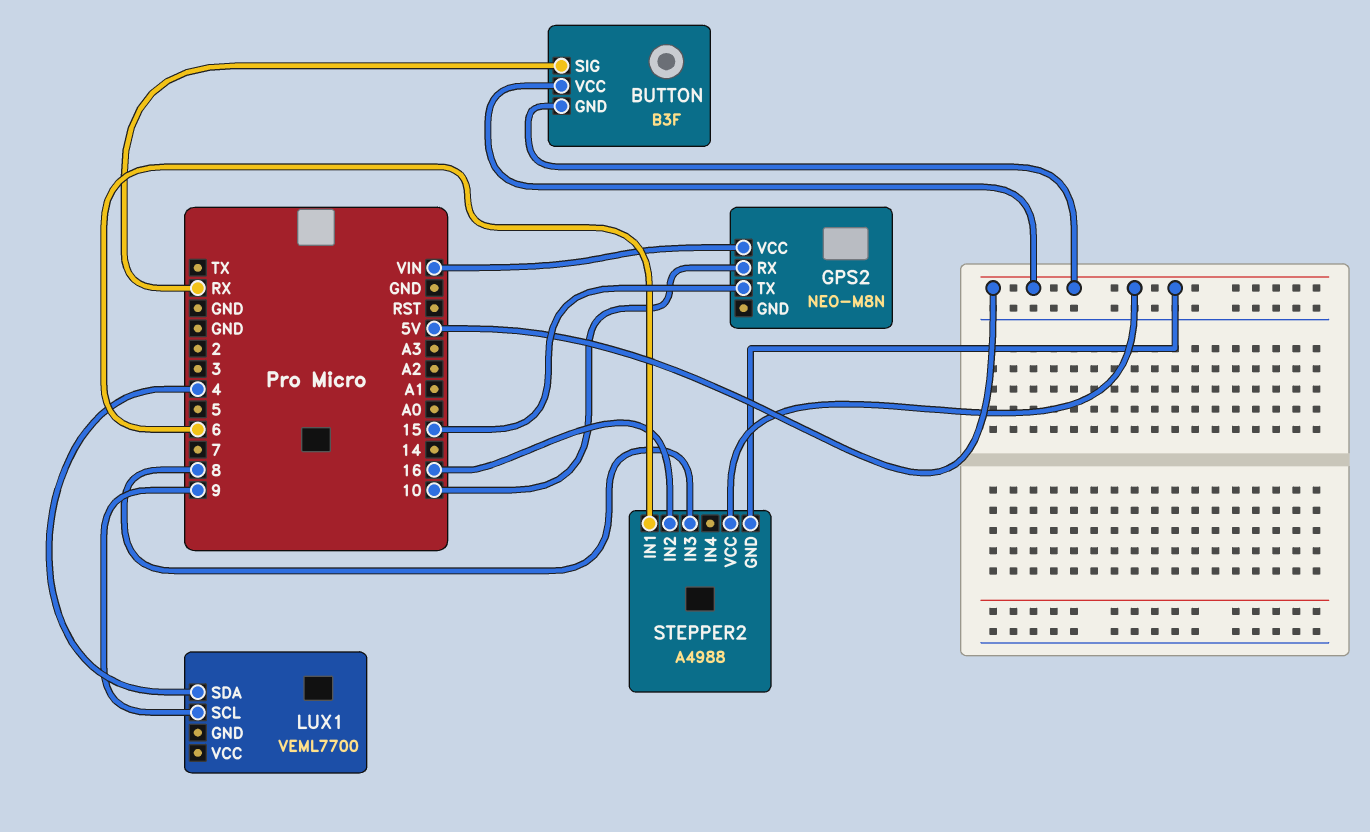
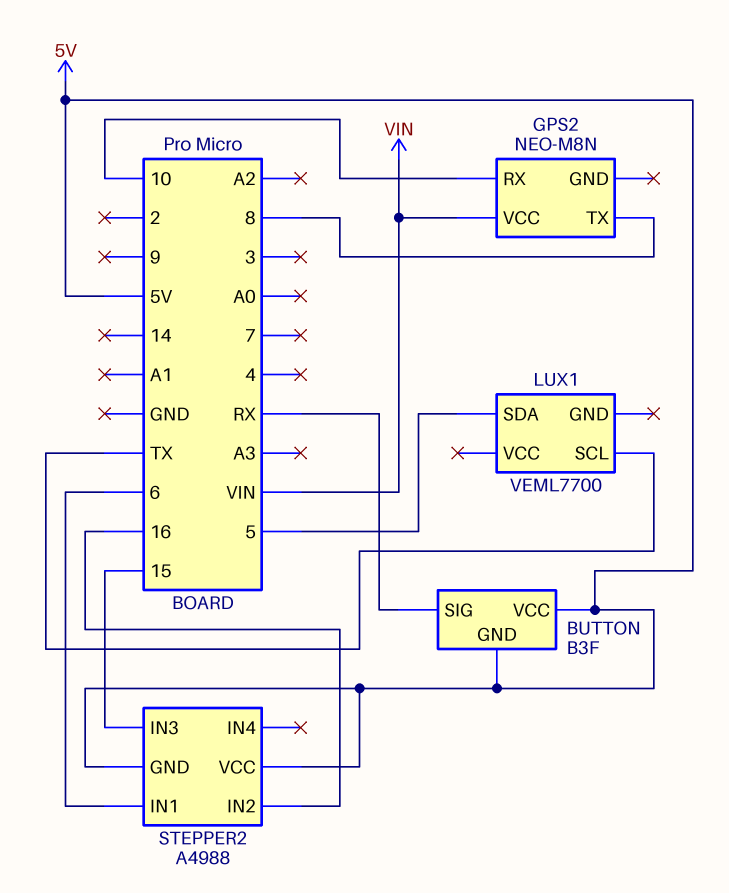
GPS2 pin TX: 15 -> 8
LUX1 pin SCL: 9 -> TX
LUX1 pin SDA: 4 -> 5
STEPPER2 pin IN3: 8 -> 15

